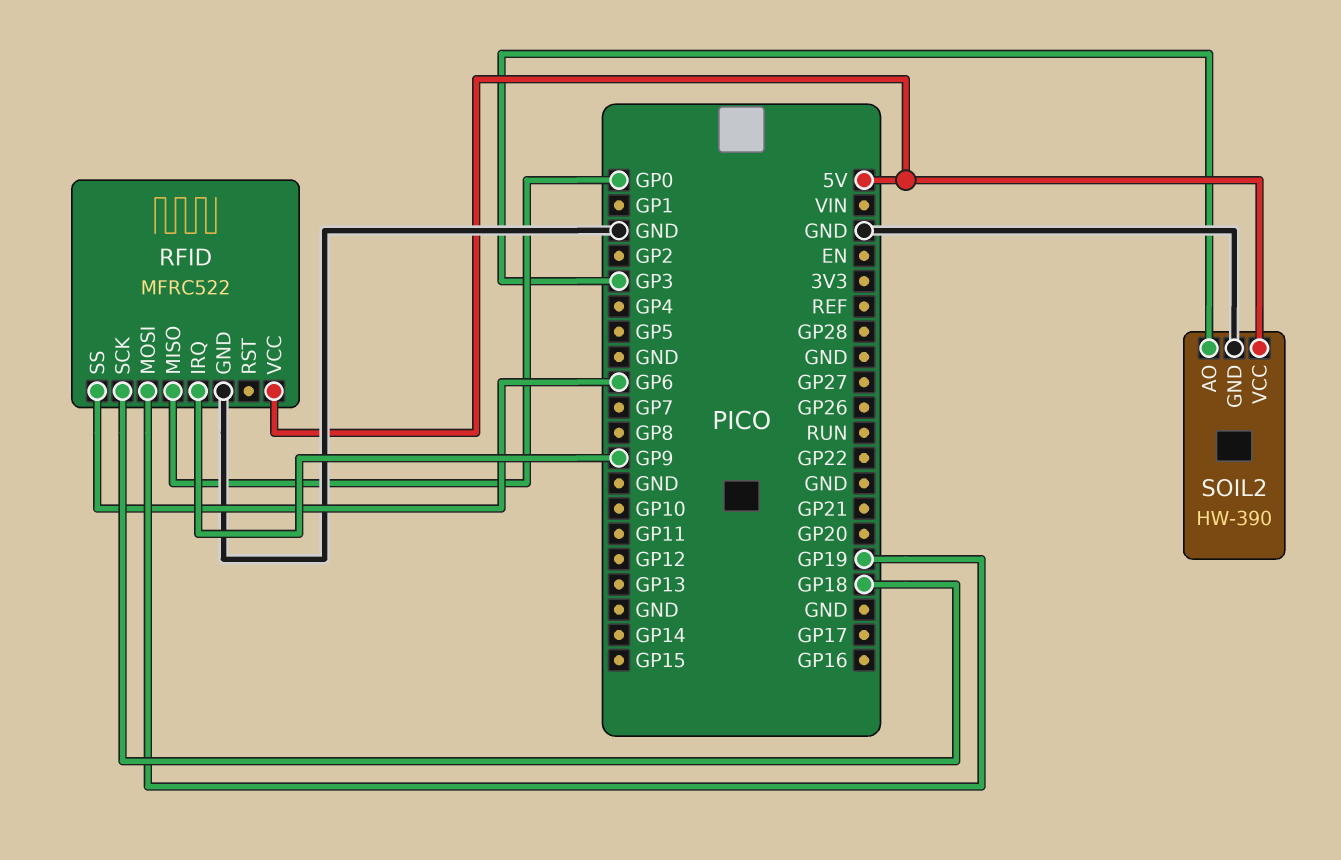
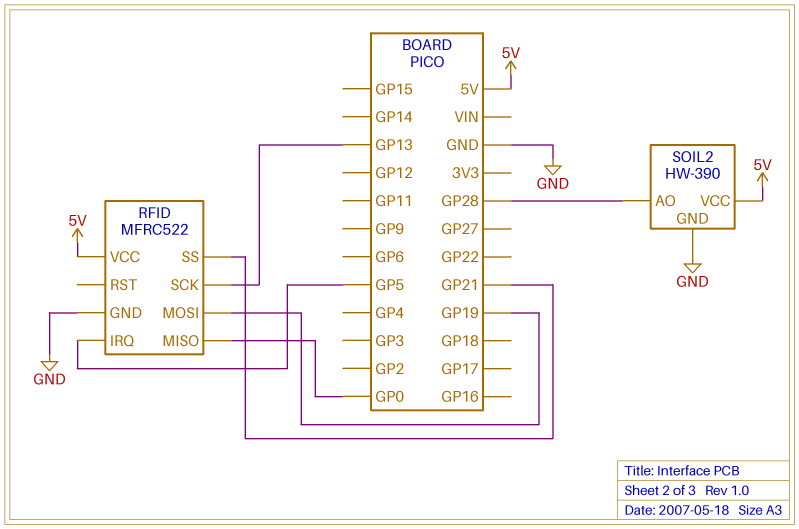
RFID pin IRQ: GP9 -> GP5
RFID pin SCK: GP18 -> GP13
RFID pin SS: GP6 -> GP21
SOIL2 pin AO: GP3 -> GP28

